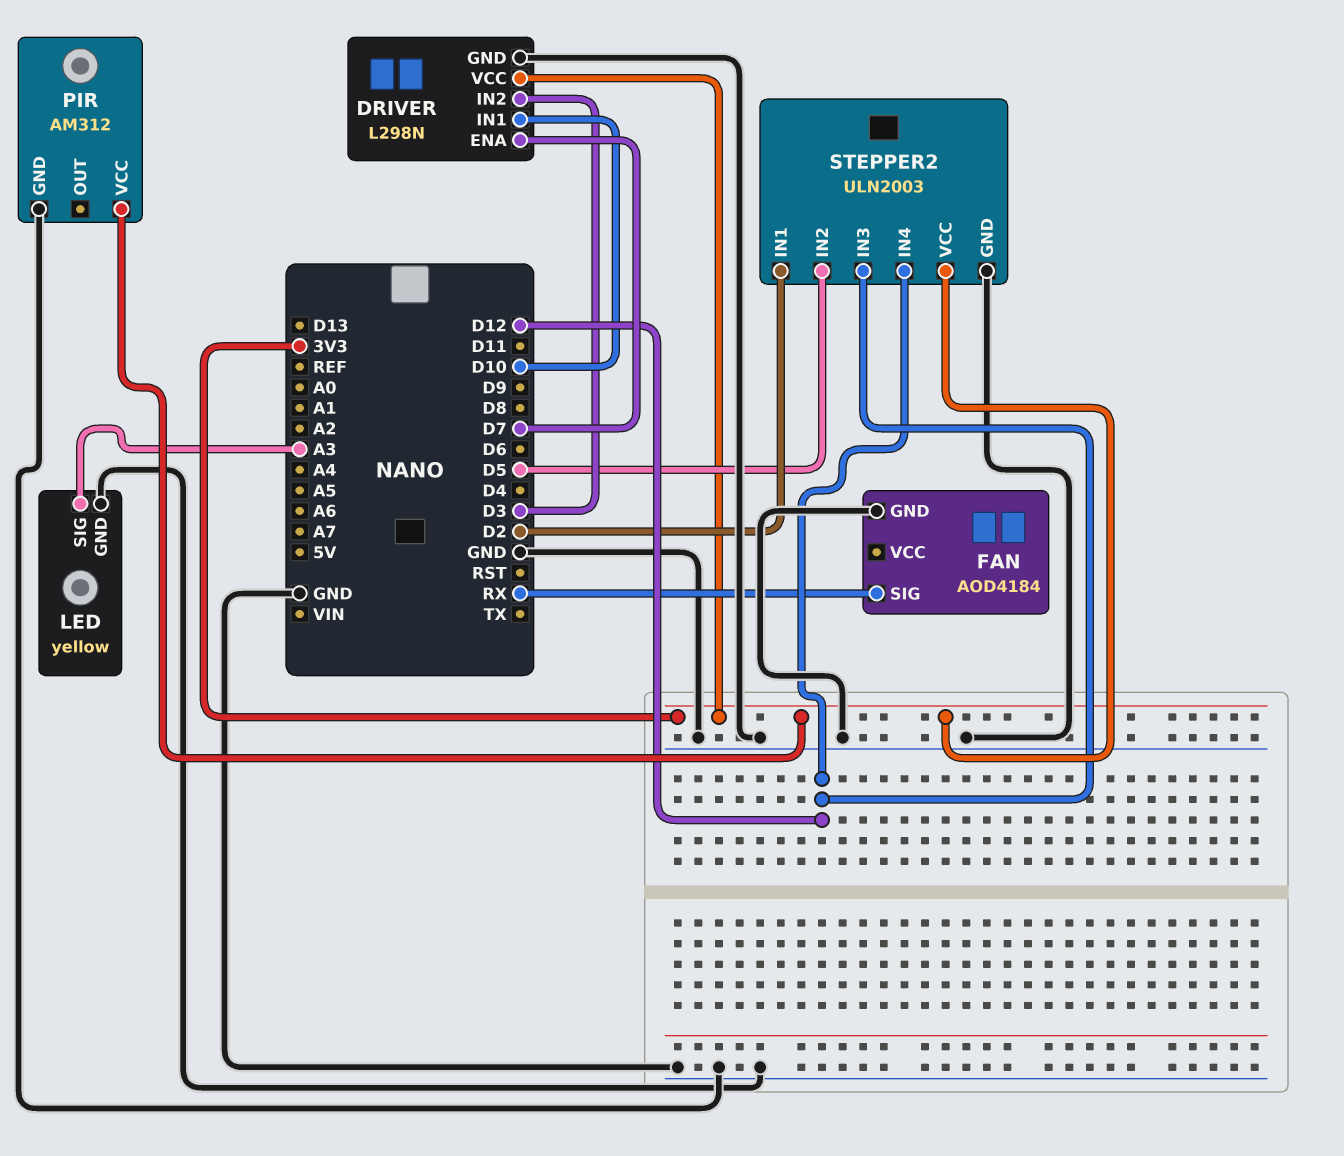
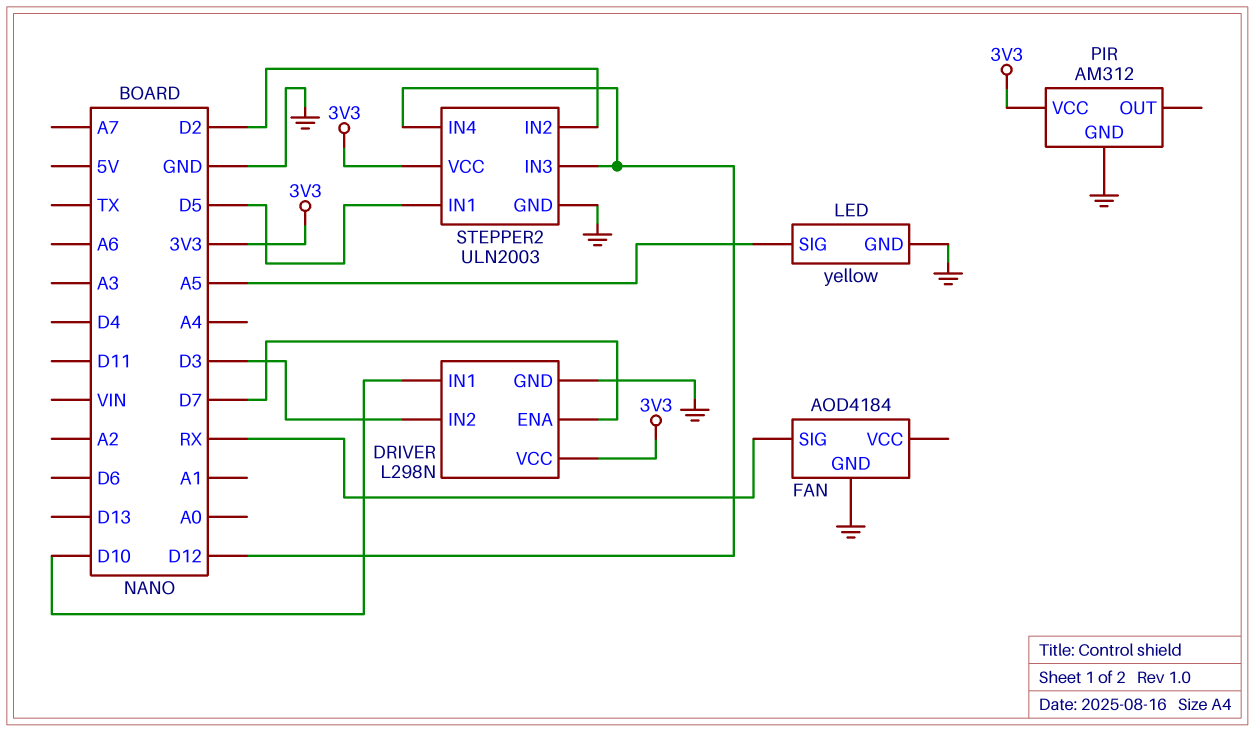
LED pin SIG: A3 -> A5
STEPPER2 pin IN1: D2 -> D5
STEPPER2 pin IN2: D5 -> D2

